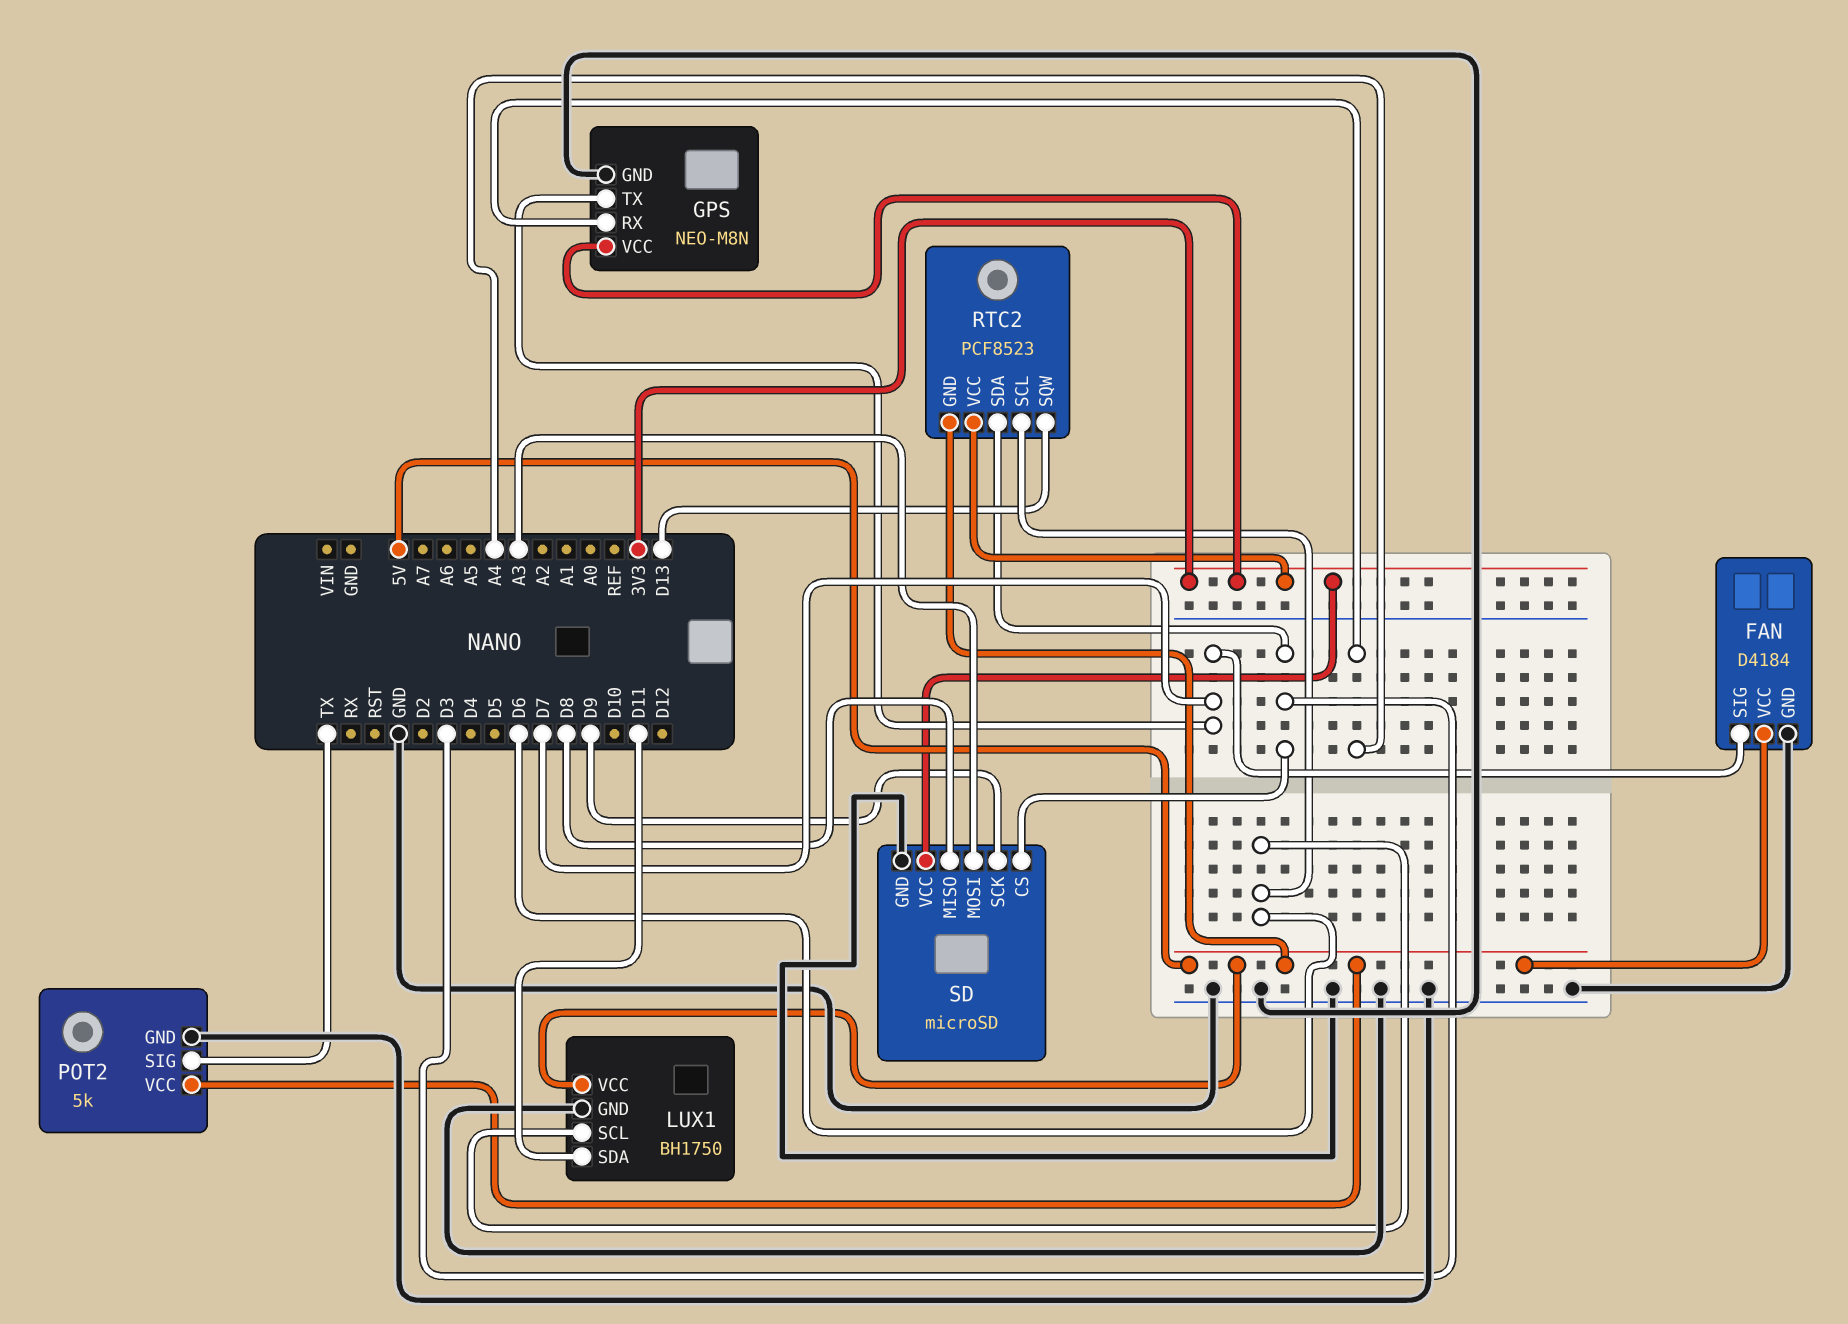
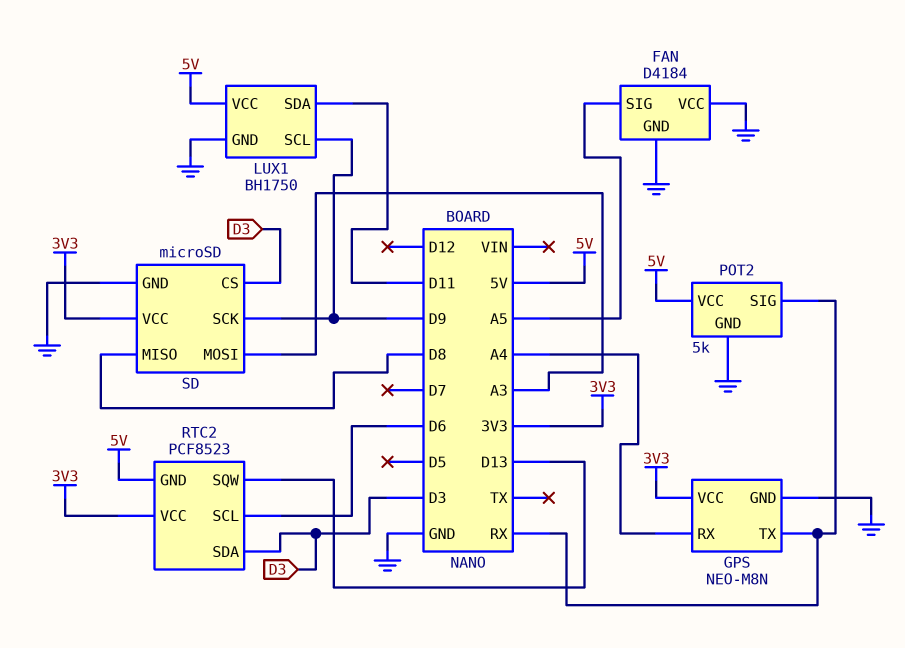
FAN pin SIG: D7 -> A5
FAN pin VCC: 5V -> GND
GPS pin TX: D7 -> RX
LUX1 pin SCL: D6 -> D9
POT2 pin SIG: TX -> RX

